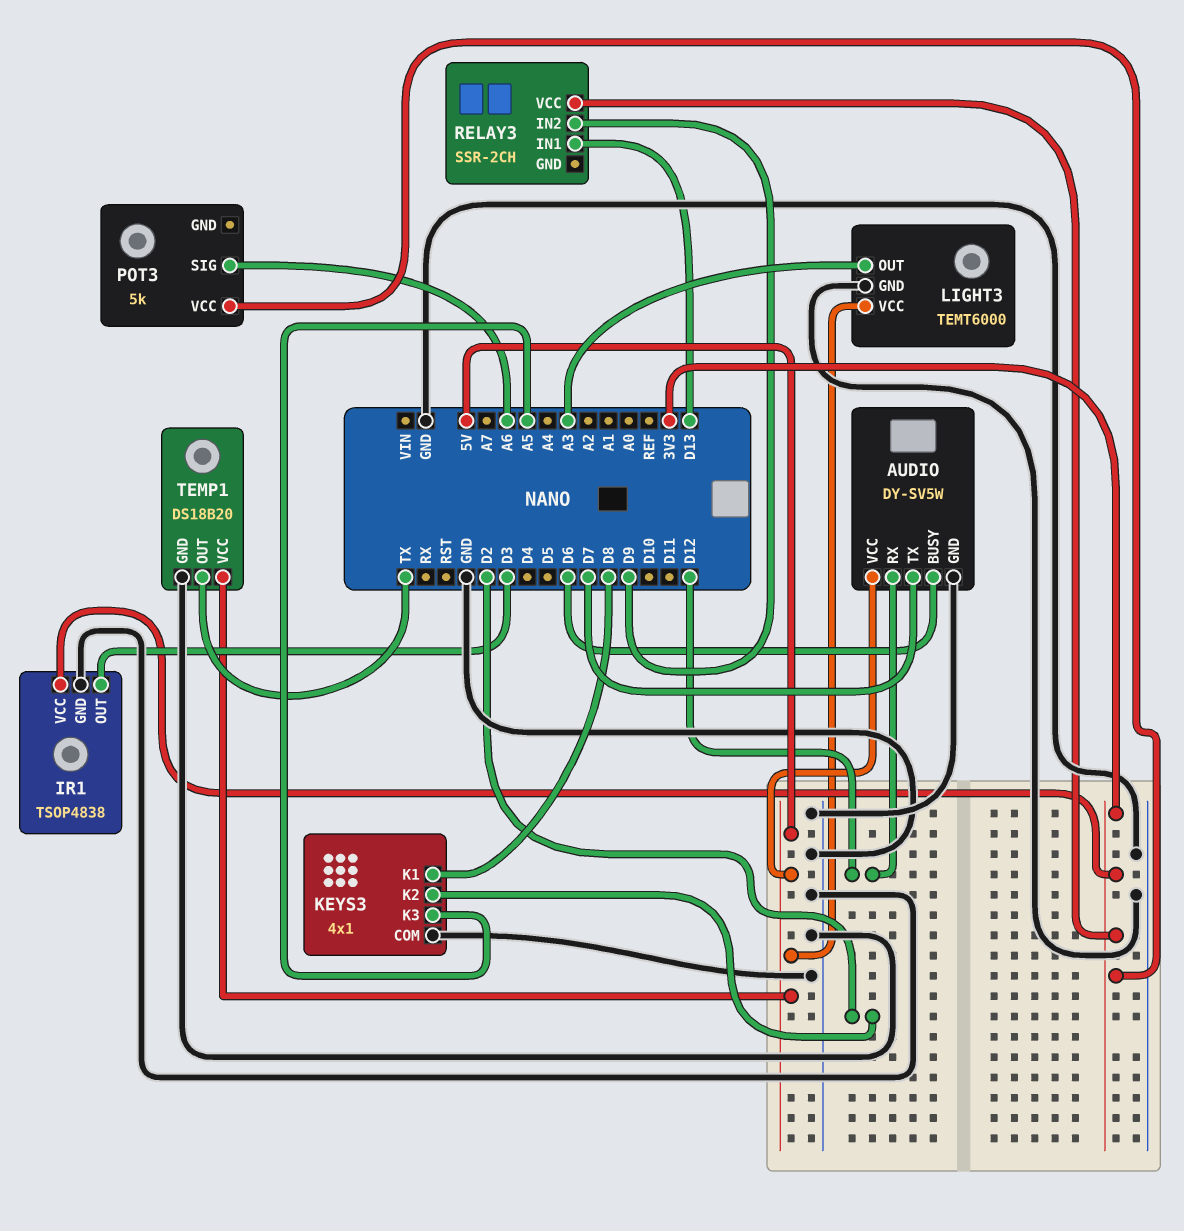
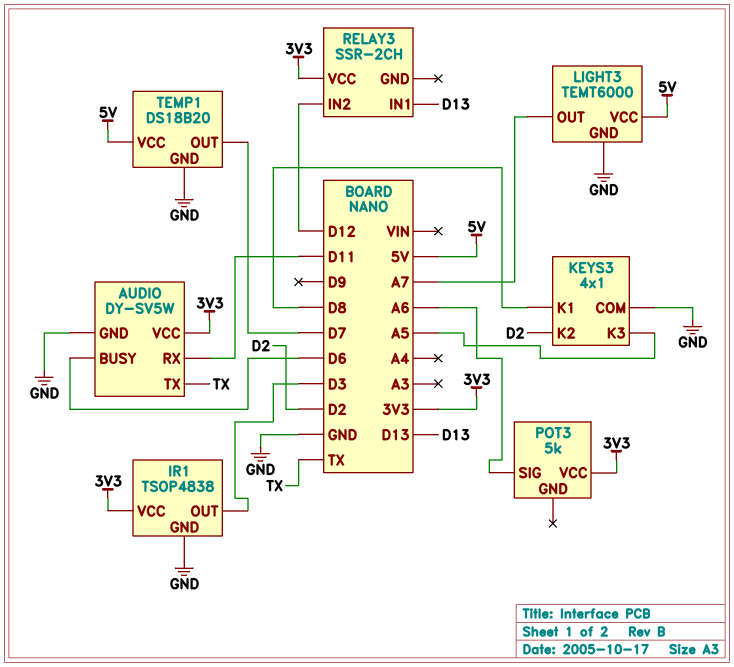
AUDIO pin RX: D12 -> D11
AUDIO pin TX: D7 -> TX
AUDIO pin VCC: 5V -> 3V3
LIGHT3 pin OUT: A3 -> A7
RELAY3 pin IN2: D9 -> D12
TEMP1 pin OUT: TX -> D7

